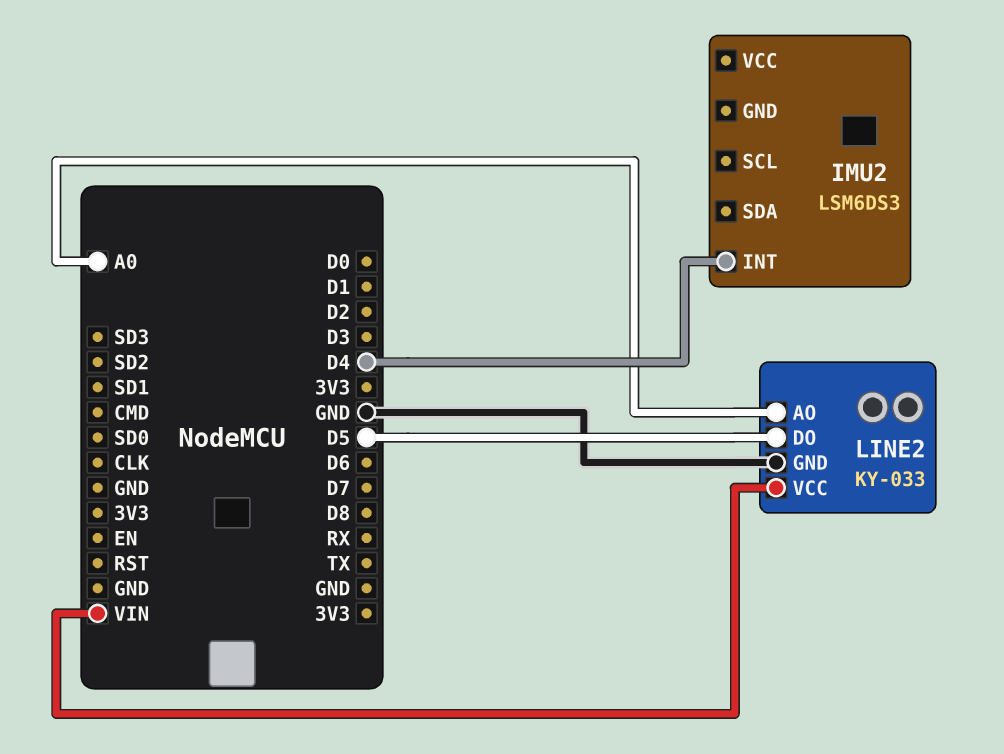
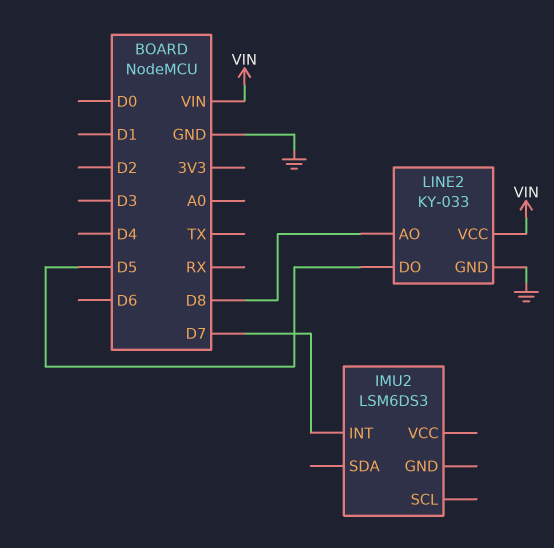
IMU2 pin INT: D4 -> D7
LINE2 pin AO: A0 -> D8

